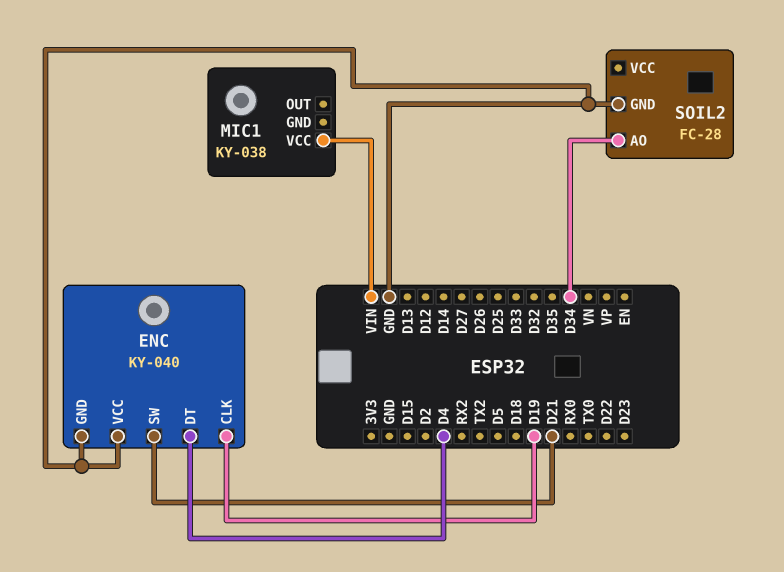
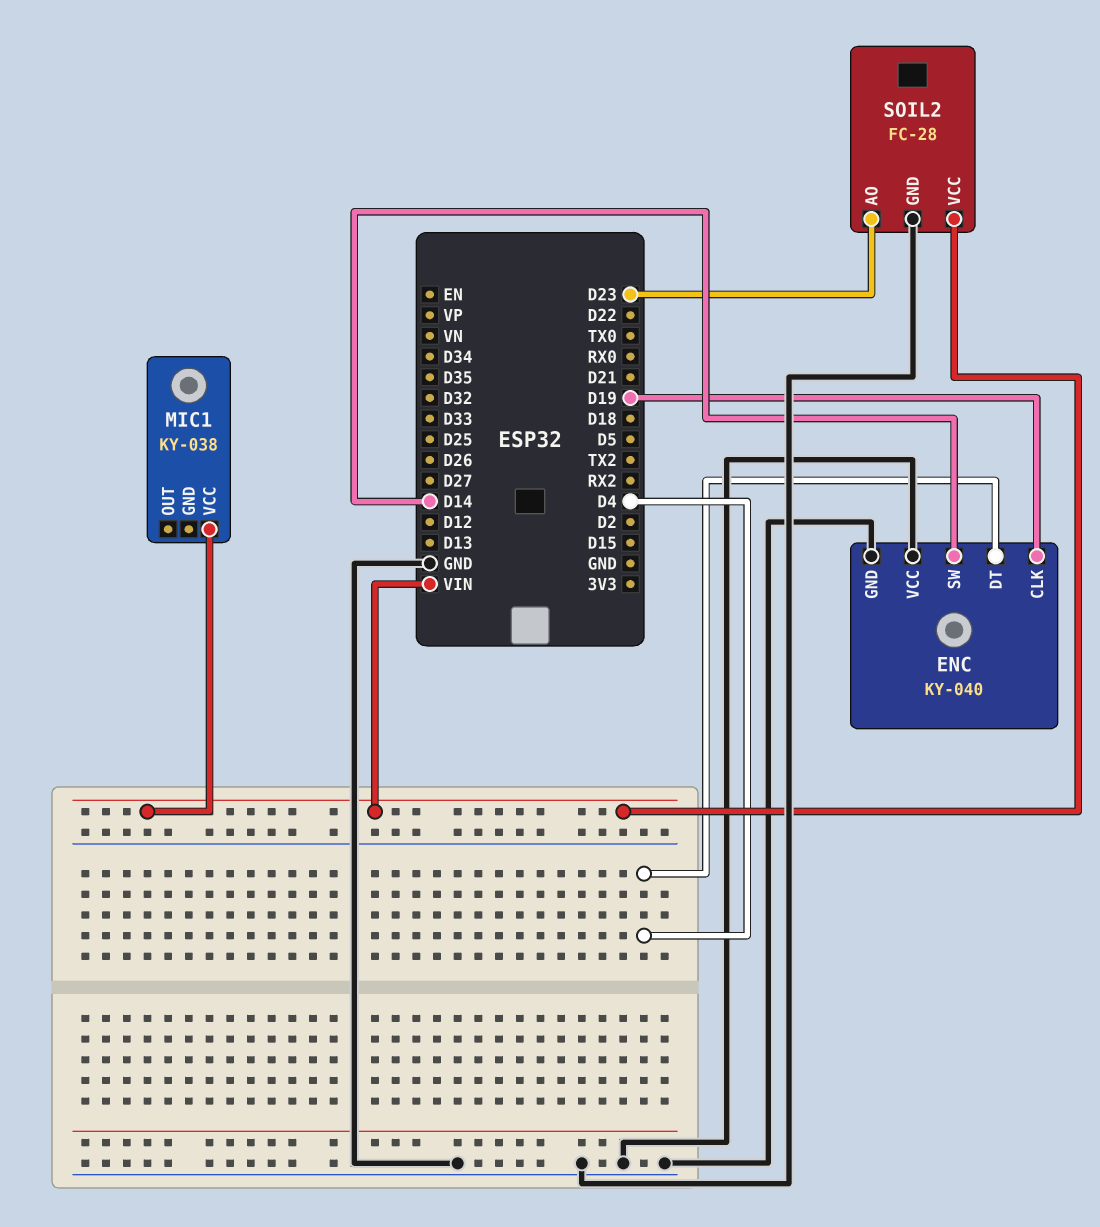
ENC pin SW: D21 -> D14
SOIL2 pin AO: D34 -> D23
SOIL2 pin VCC: none -> VIN

